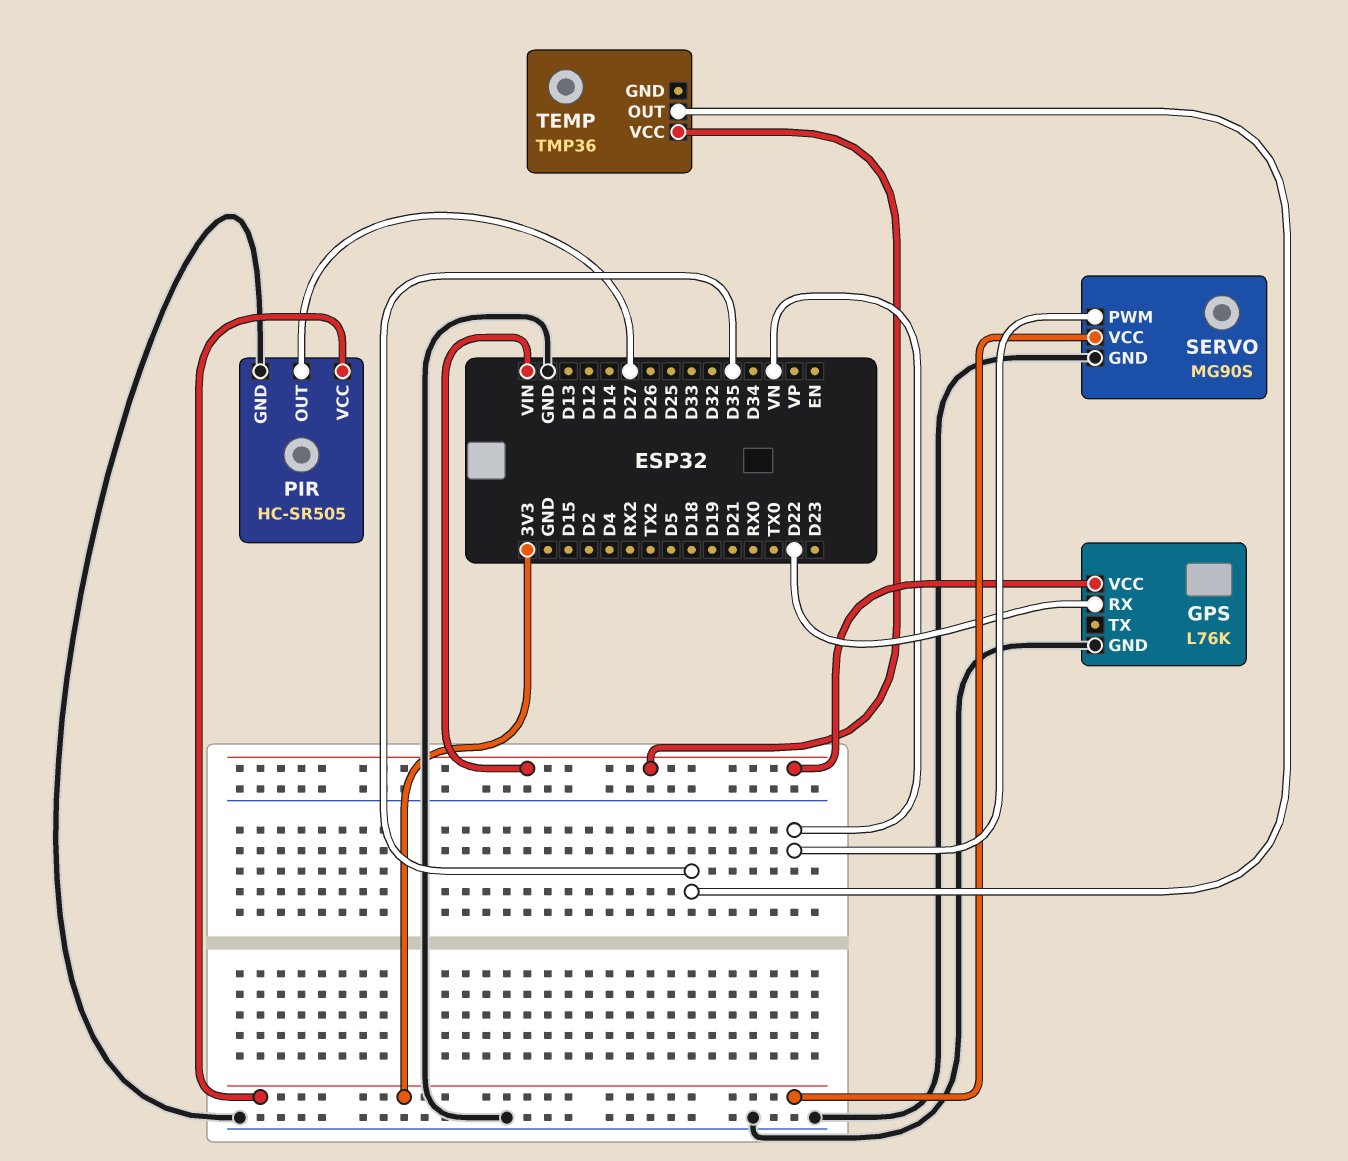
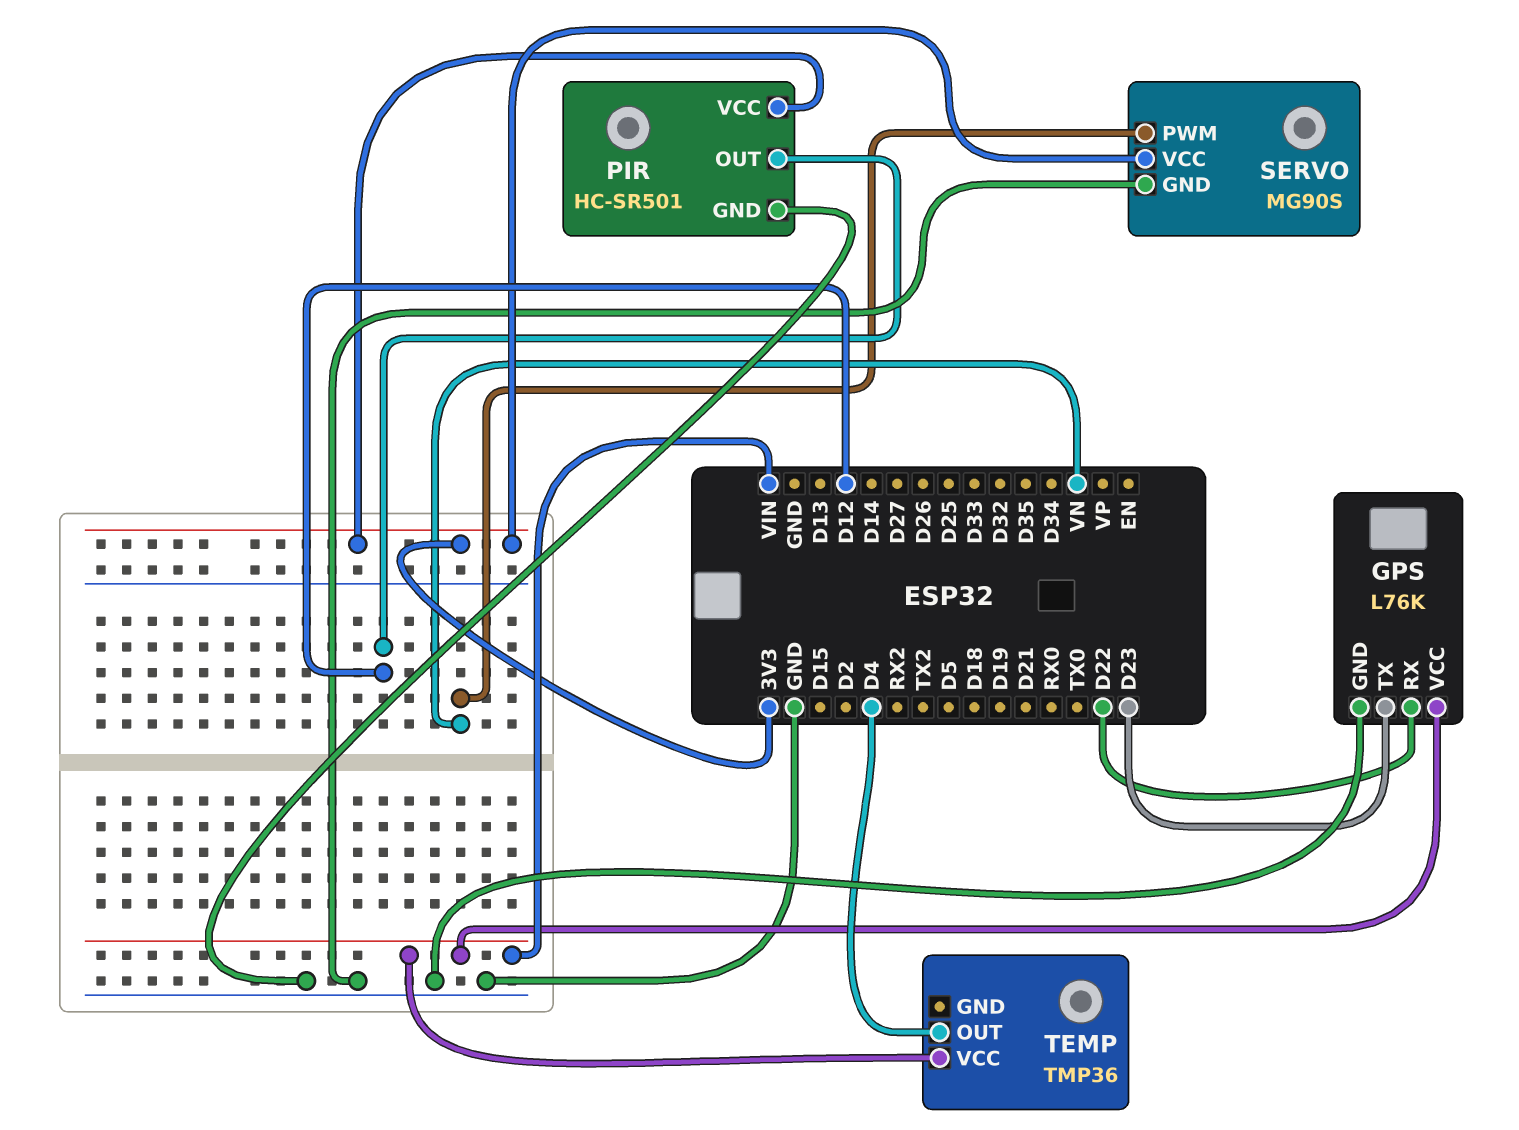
GPS pin TX: none -> D23
PIR: HC-SR505 -> HC-SR501
PIR pin OUT: D27 -> D12
TEMP pin OUT: D35 -> D4

